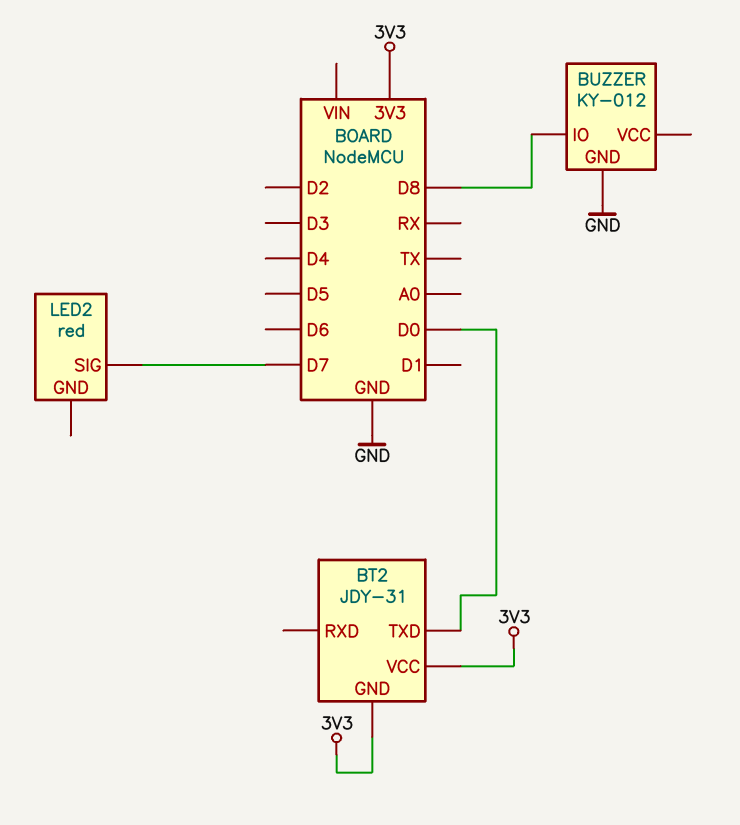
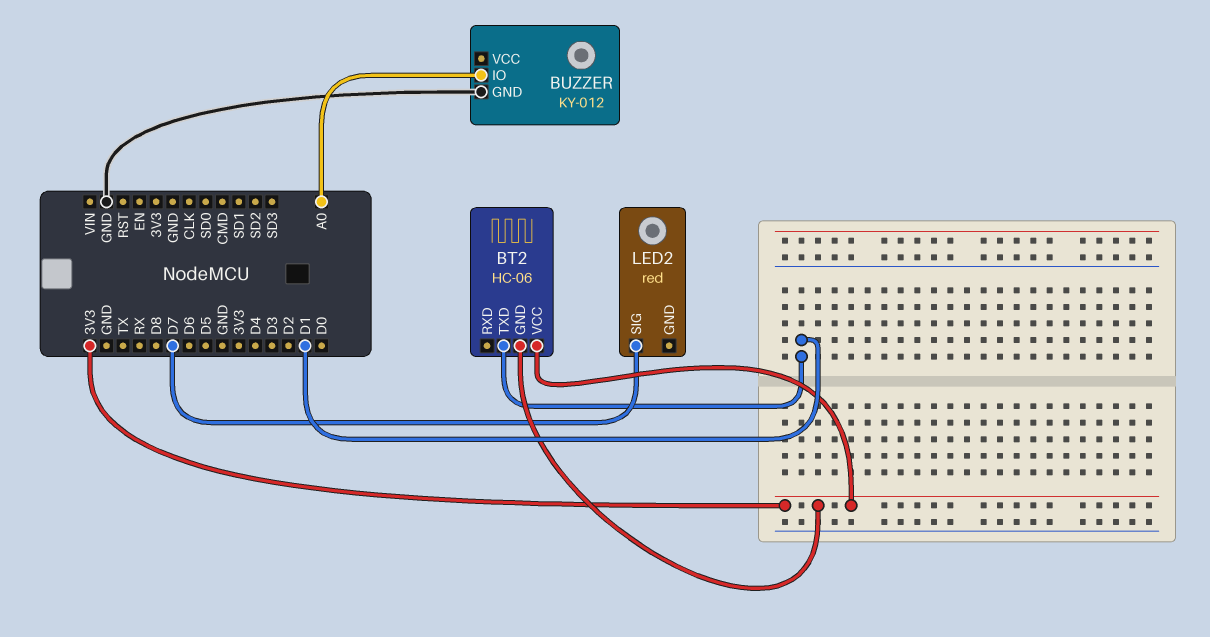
BT2: JDY-31 -> HC-06
BT2 pin TXD: D0 -> D1
BUZZER pin IO: D8 -> A0

